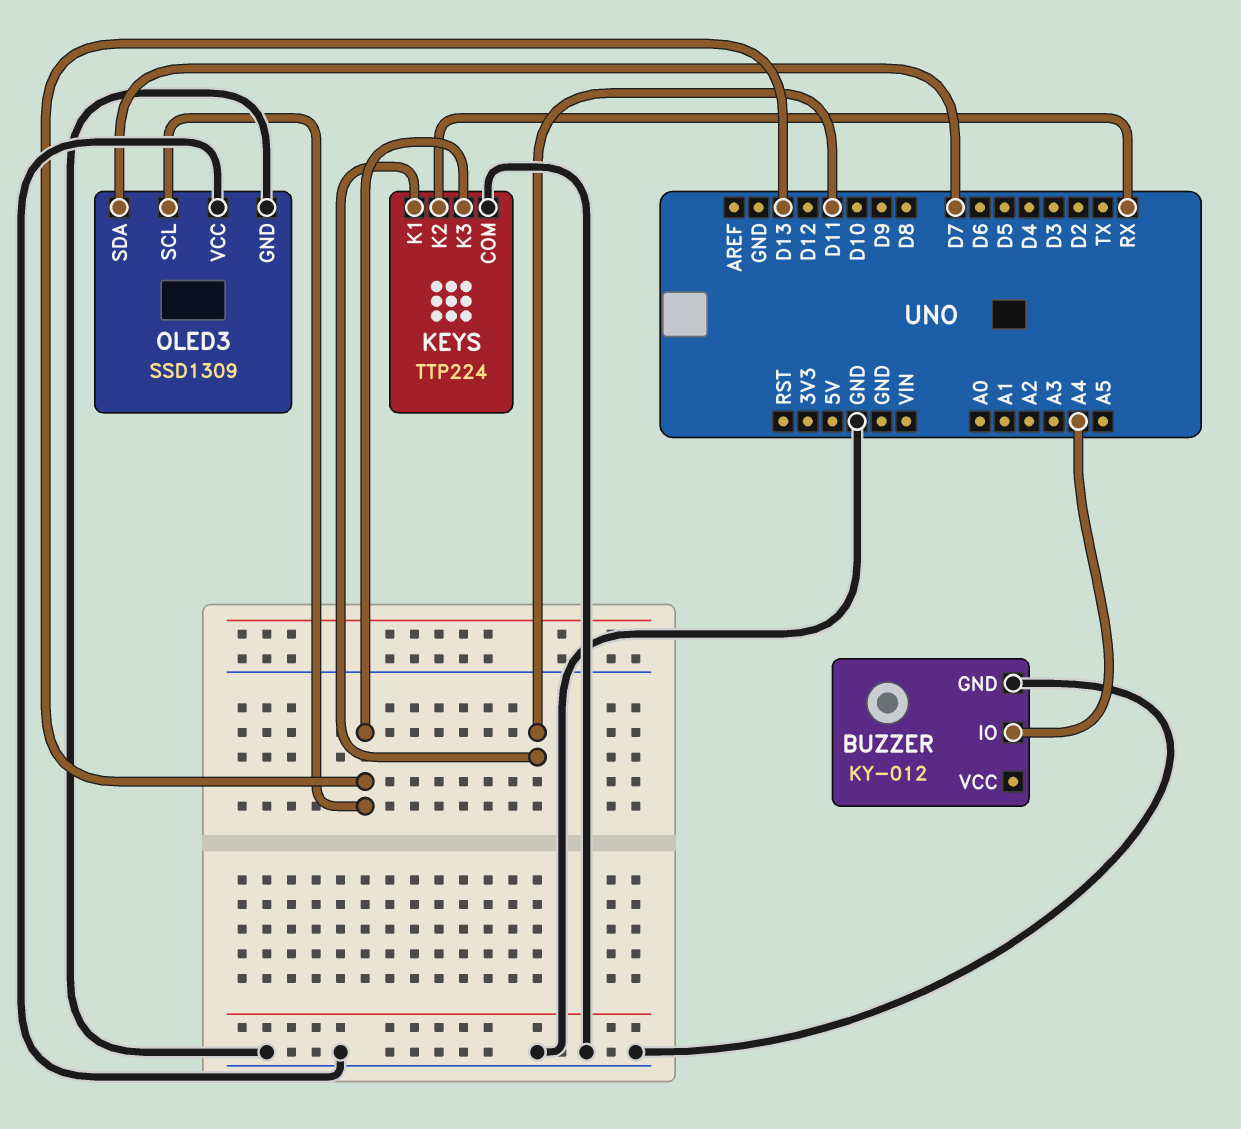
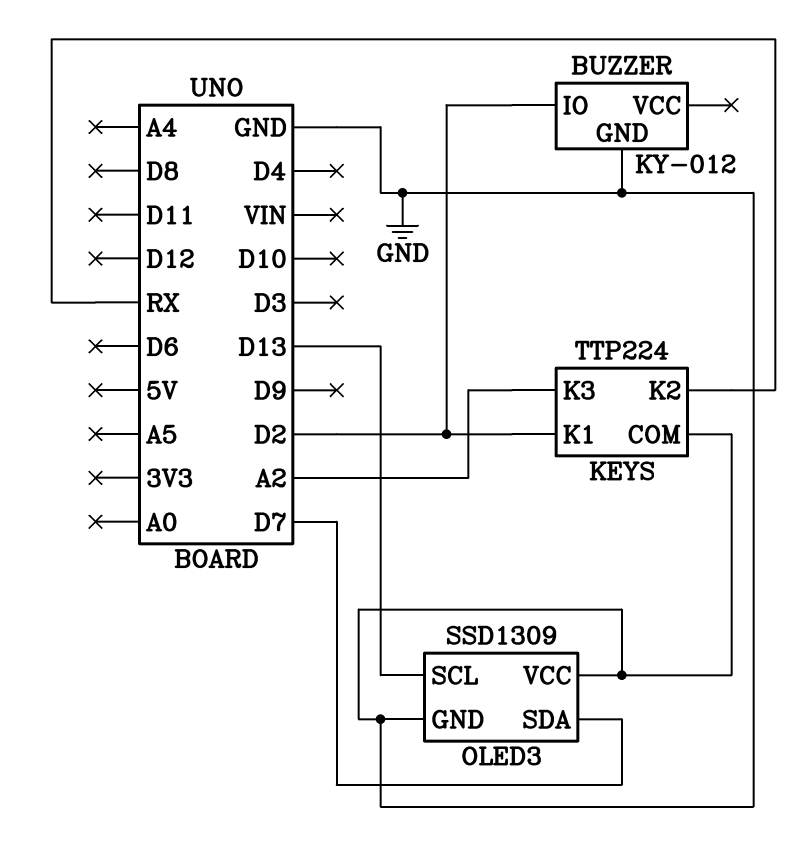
BUZZER pin IO: A4 -> D2
KEYS pin K1: D11 -> D2
KEYS pin K3: D13 -> A2

